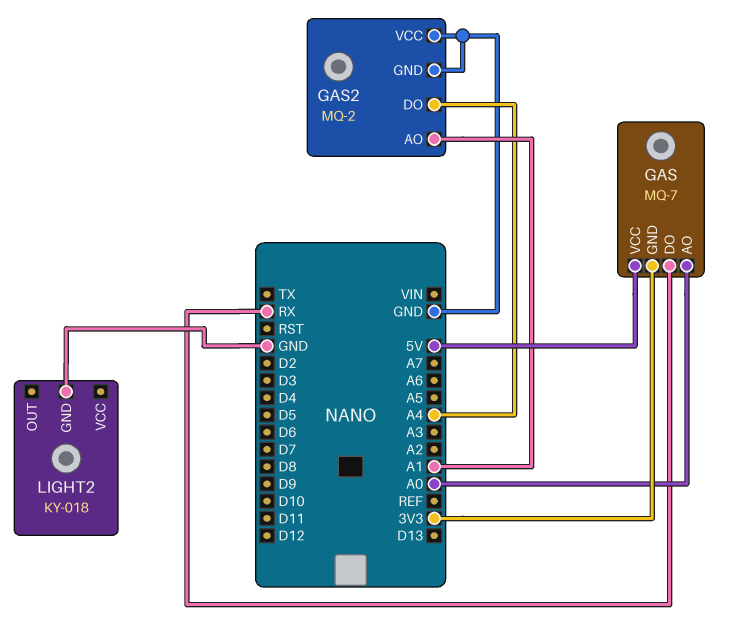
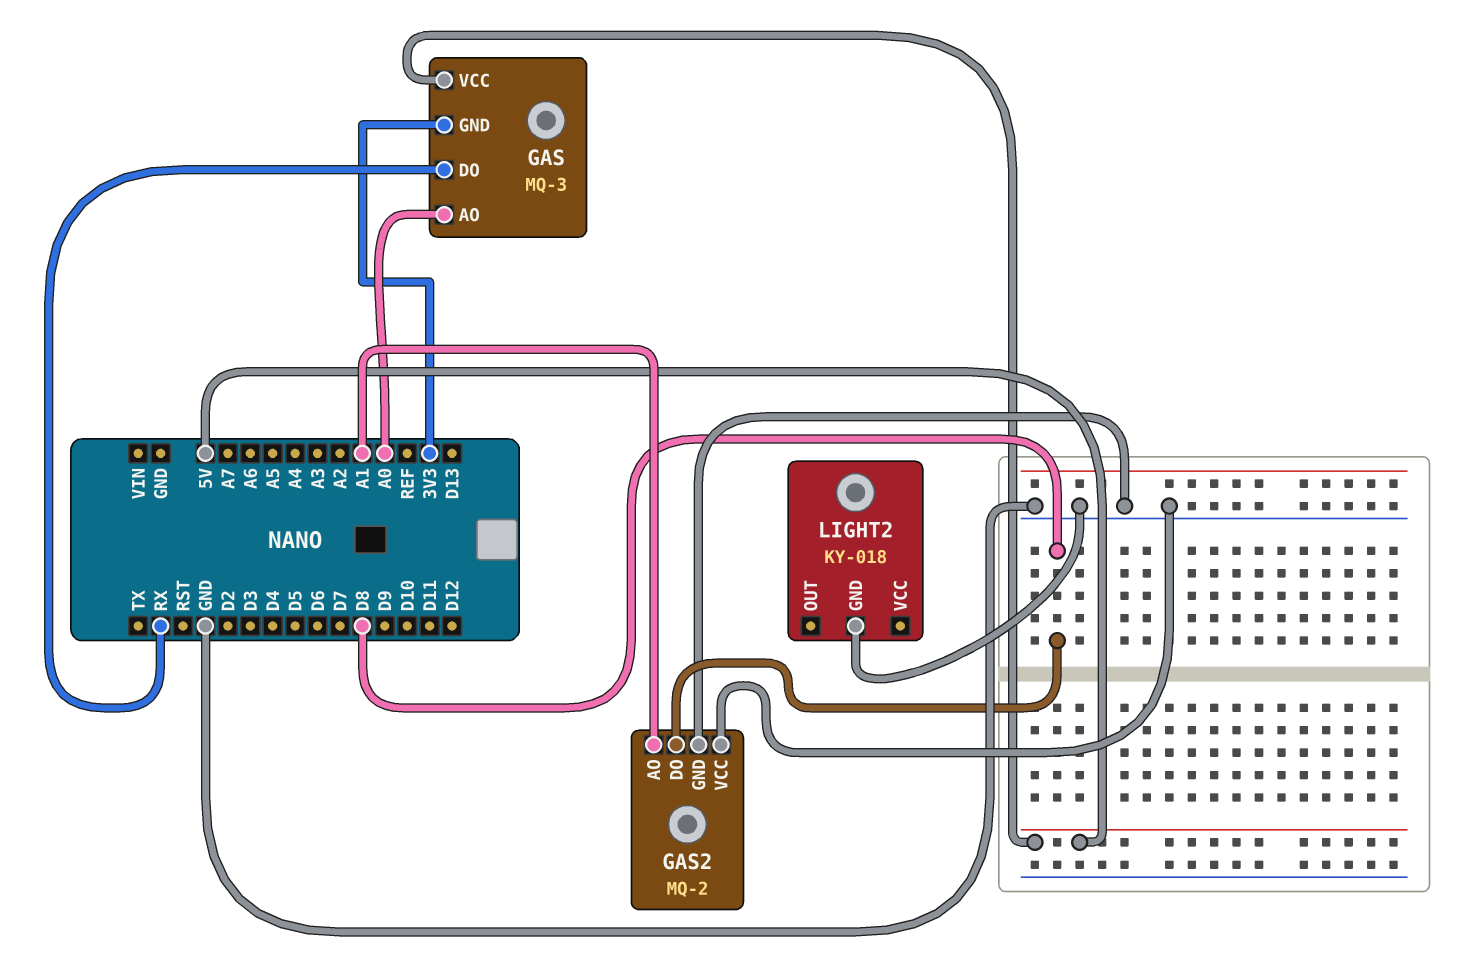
GAS: MQ-7 -> MQ-3
GAS2 pin DO: A4 -> D8

